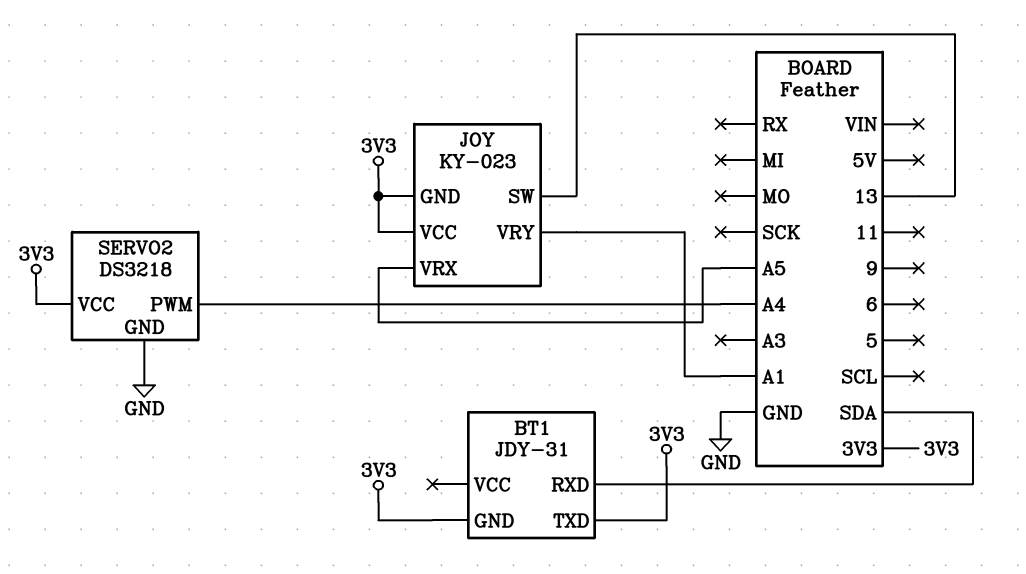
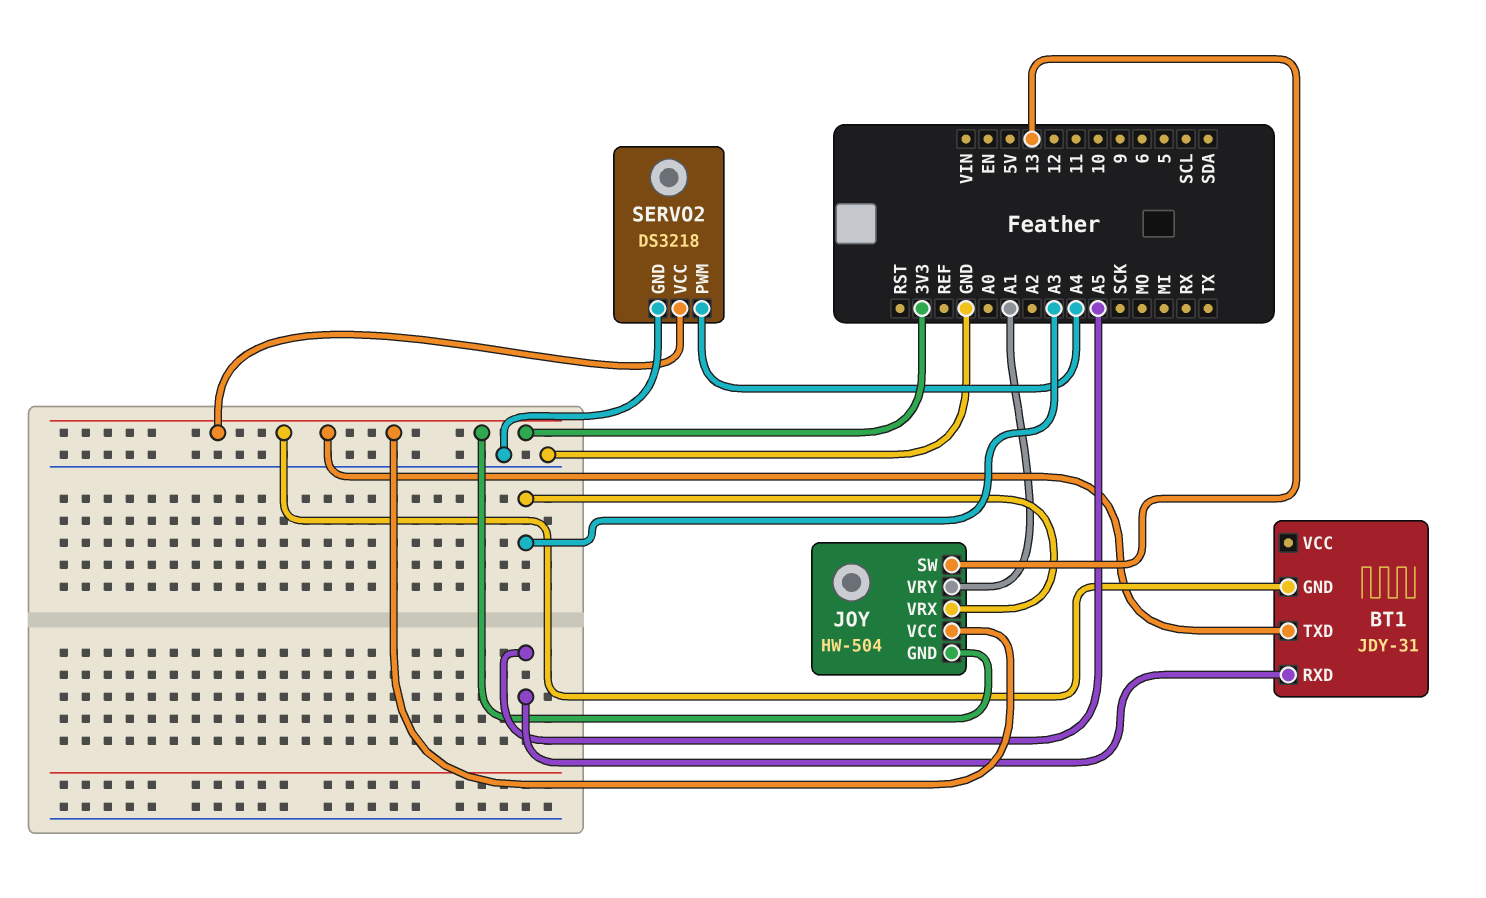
BT1 pin RXD: SDA -> A5
JOY: KY-023 -> HW-504
JOY pin VRX: A5 -> A3

